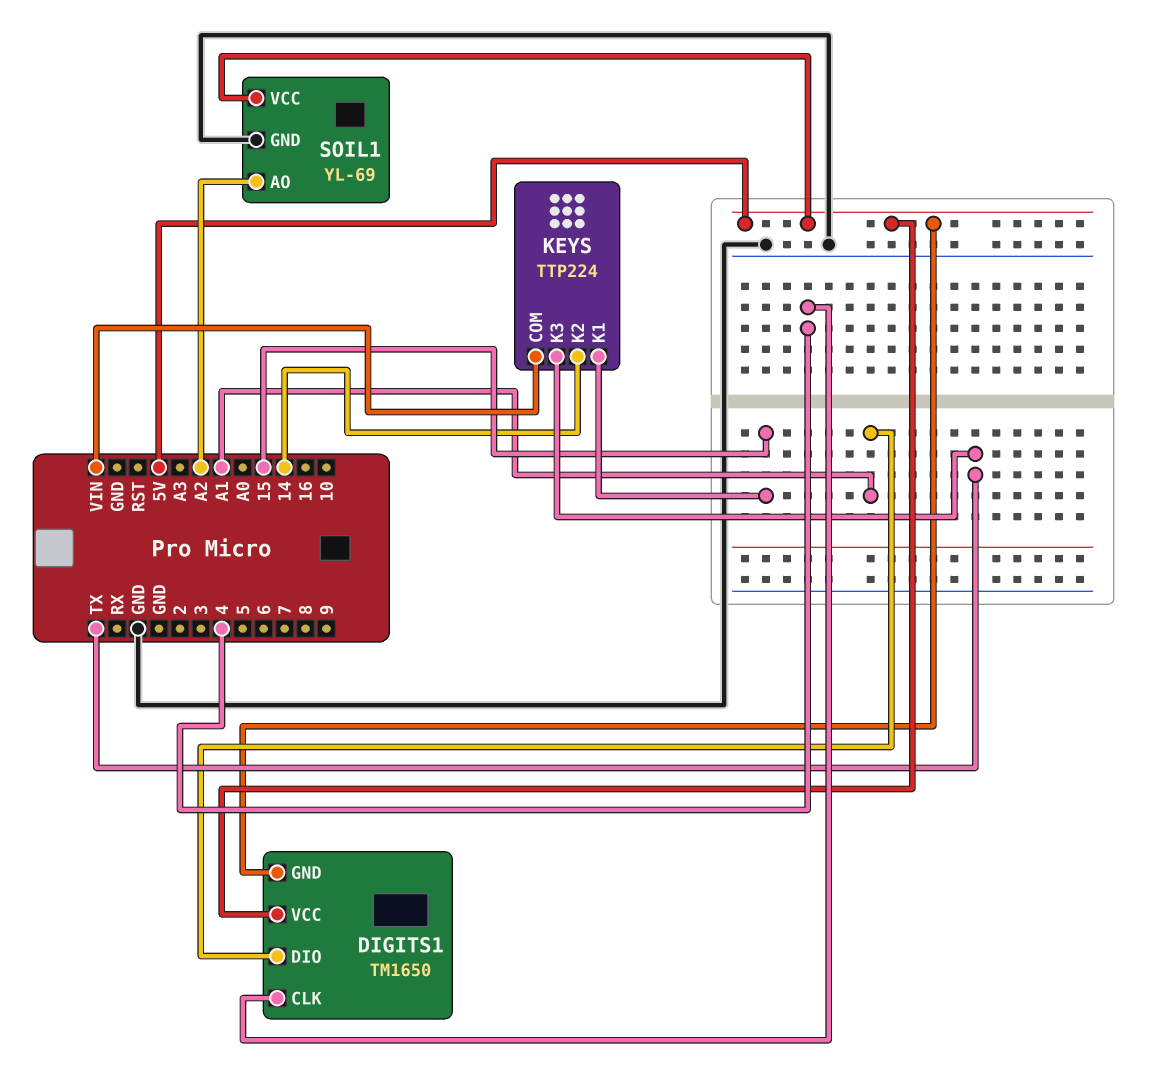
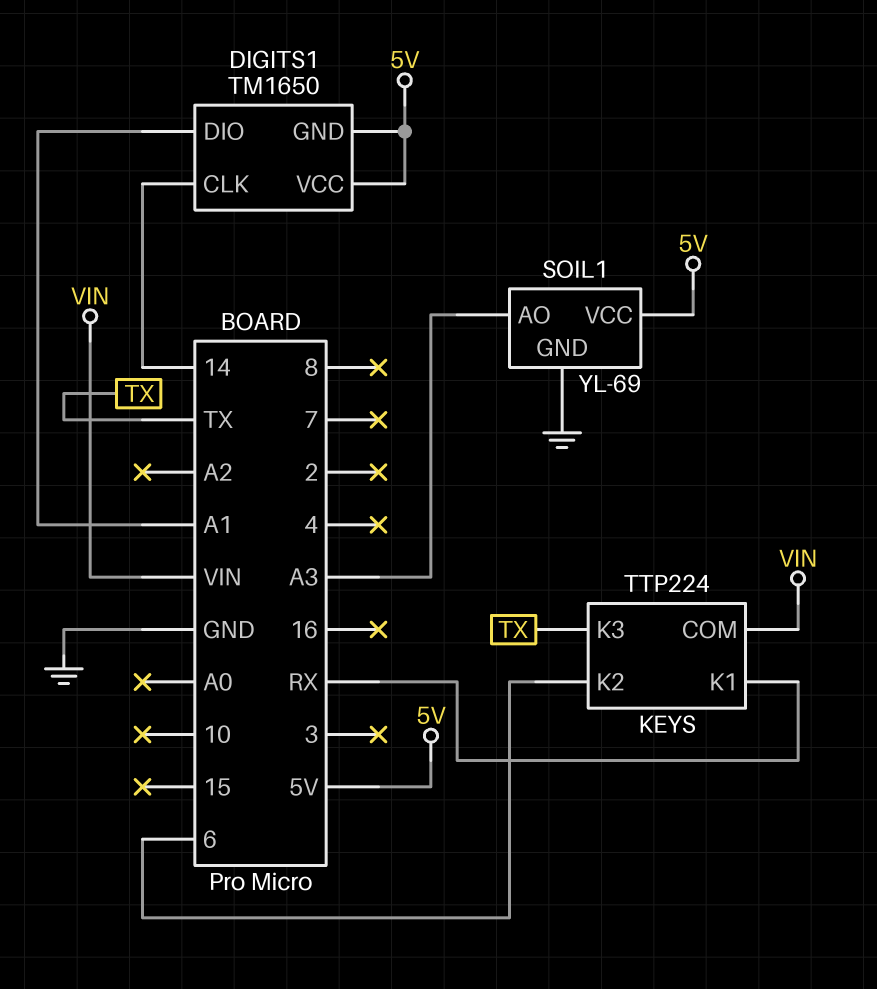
DIGITS1 pin CLK: 4 -> 14
KEYS pin K1: 15 -> RX
KEYS pin K2: 14 -> 6
SOIL1 pin AO: A2 -> A3

